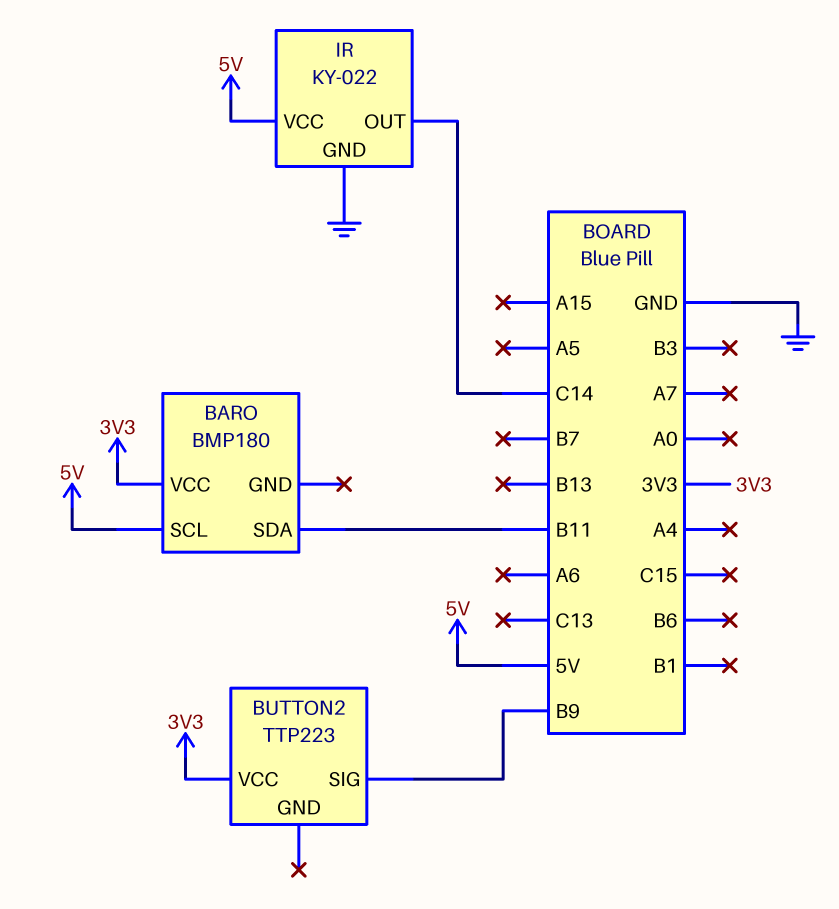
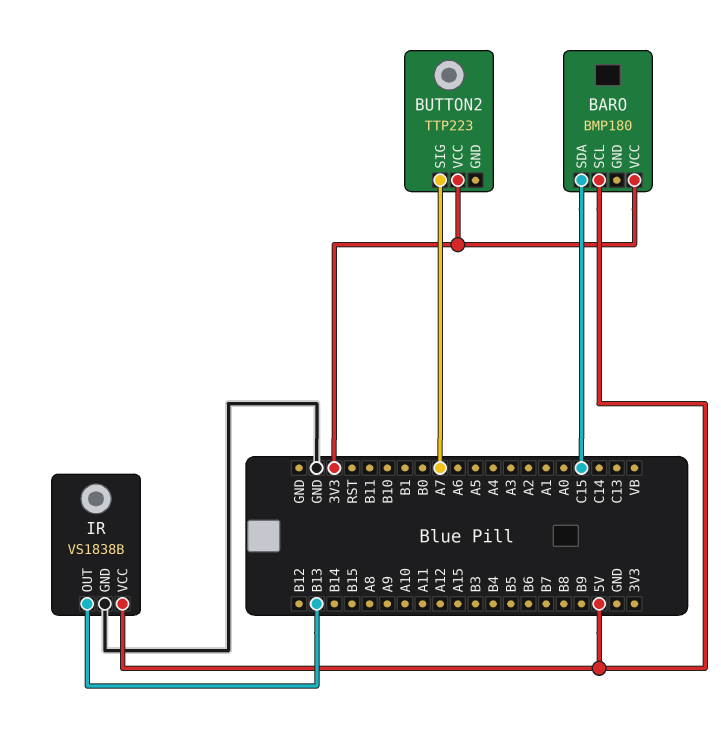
BARO pin SDA: B11 -> C15
BUTTON2 pin SIG: B9 -> A7
IR: KY-022 -> VS1838B
IR pin OUT: C14 -> B13

